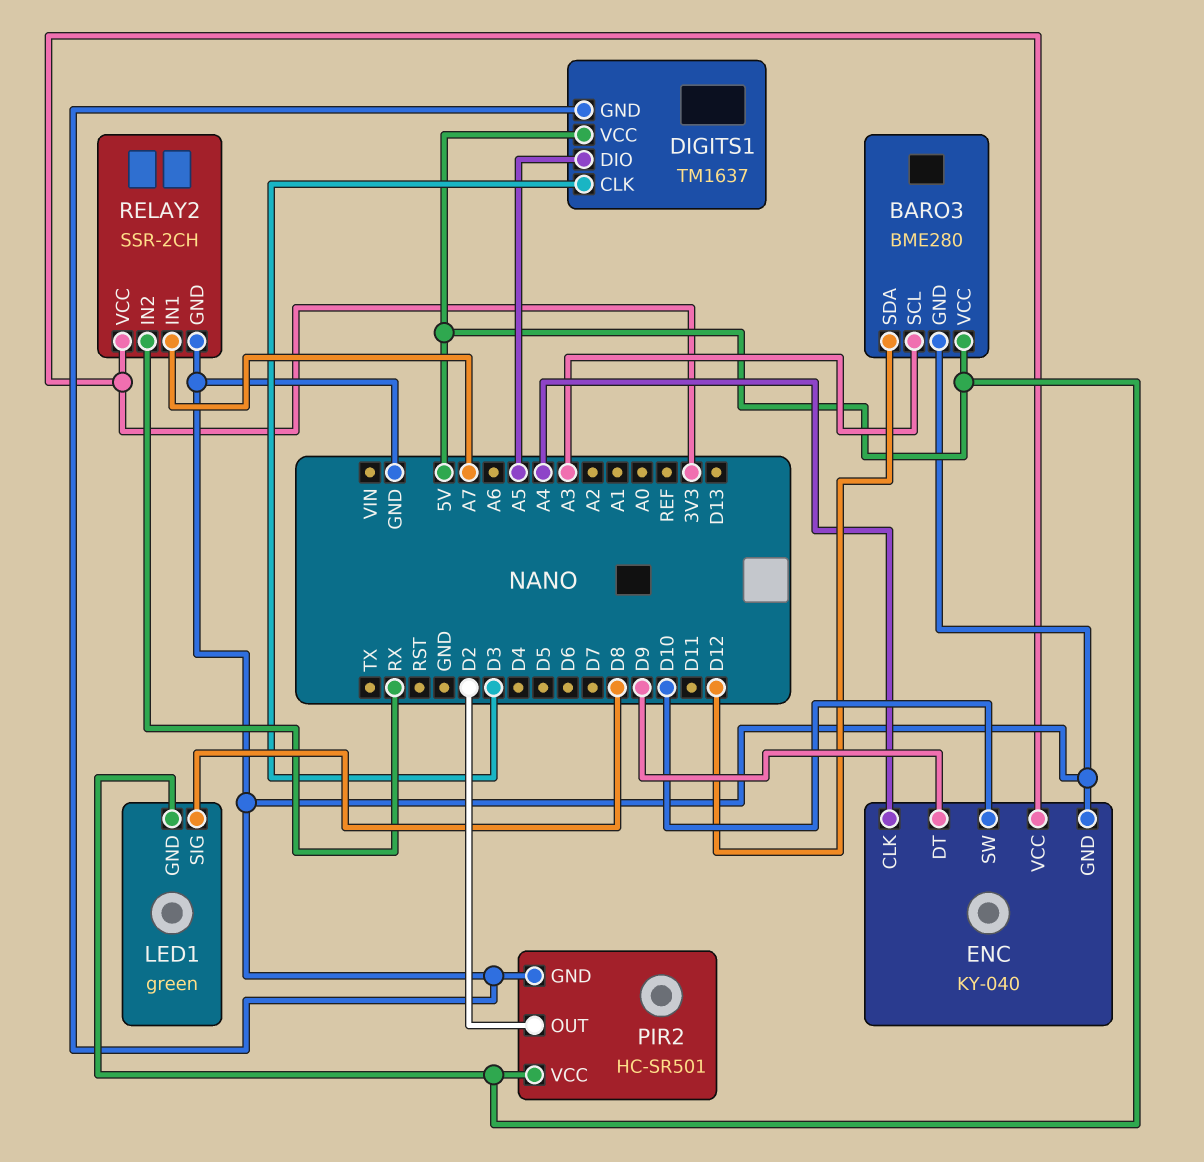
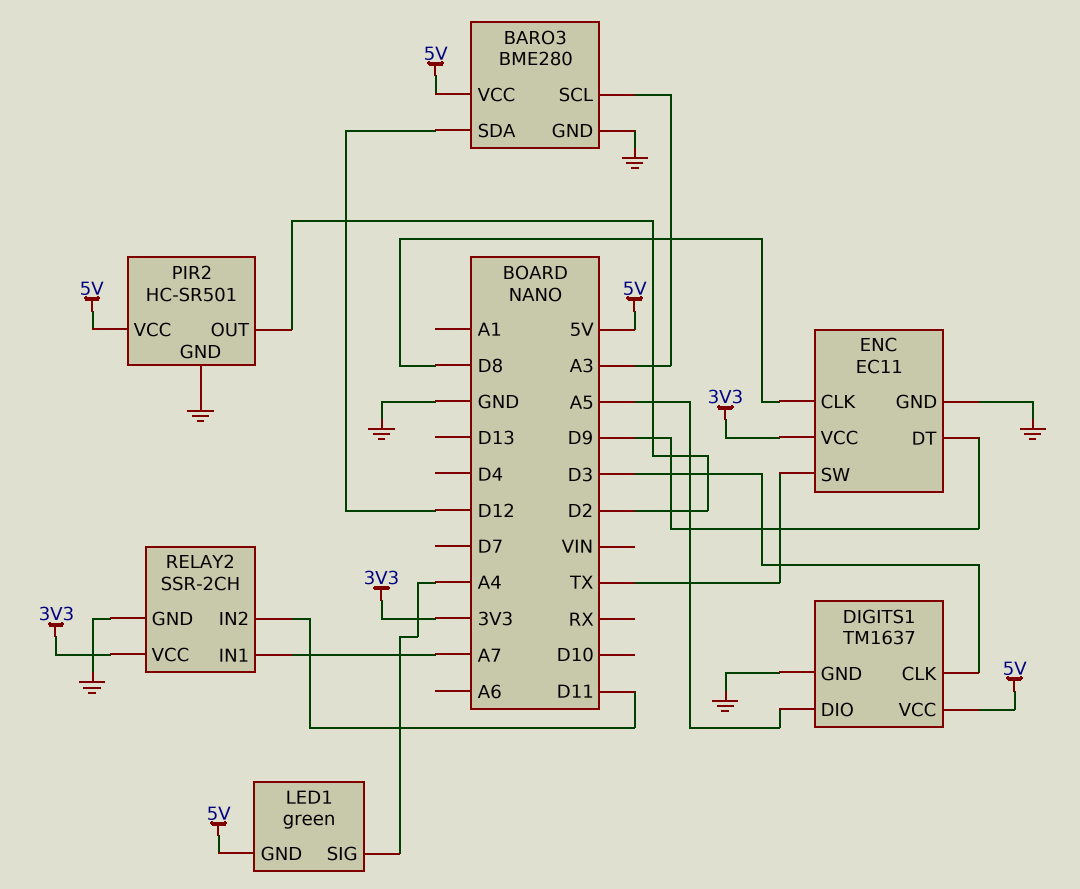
ENC: KY-040 -> EC11
ENC pin CLK: A4 -> D8
ENC pin SW: D10 -> TX
LED1 pin SIG: D8 -> A4
RELAY2 pin IN2: RX -> D11

